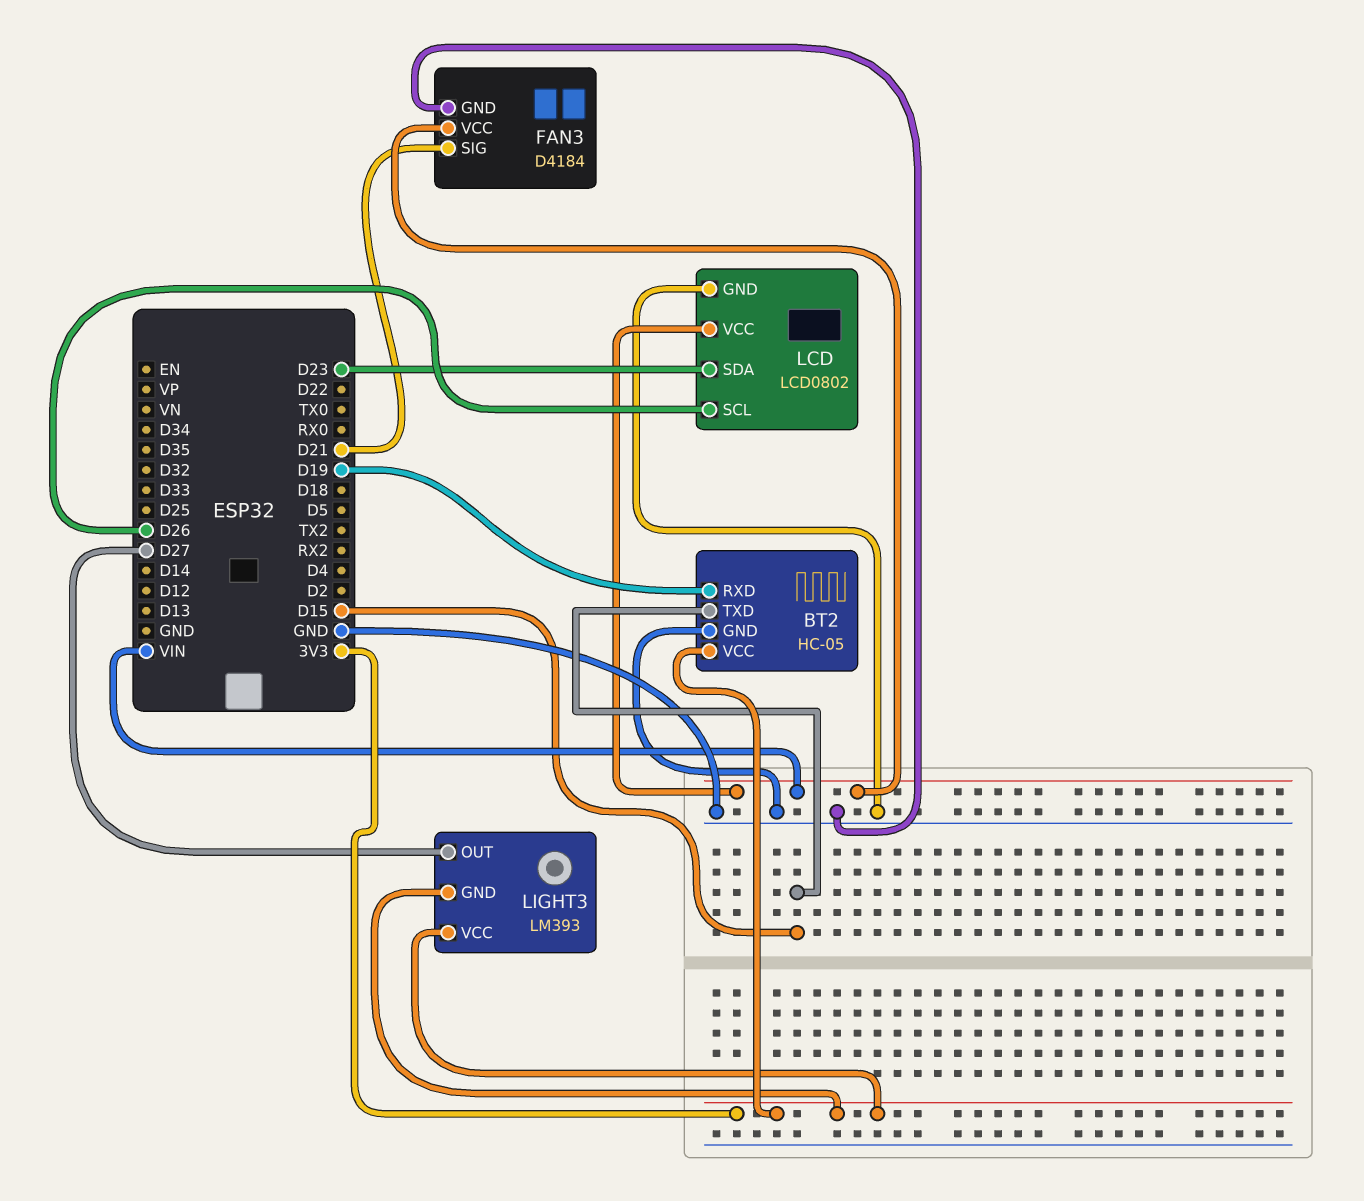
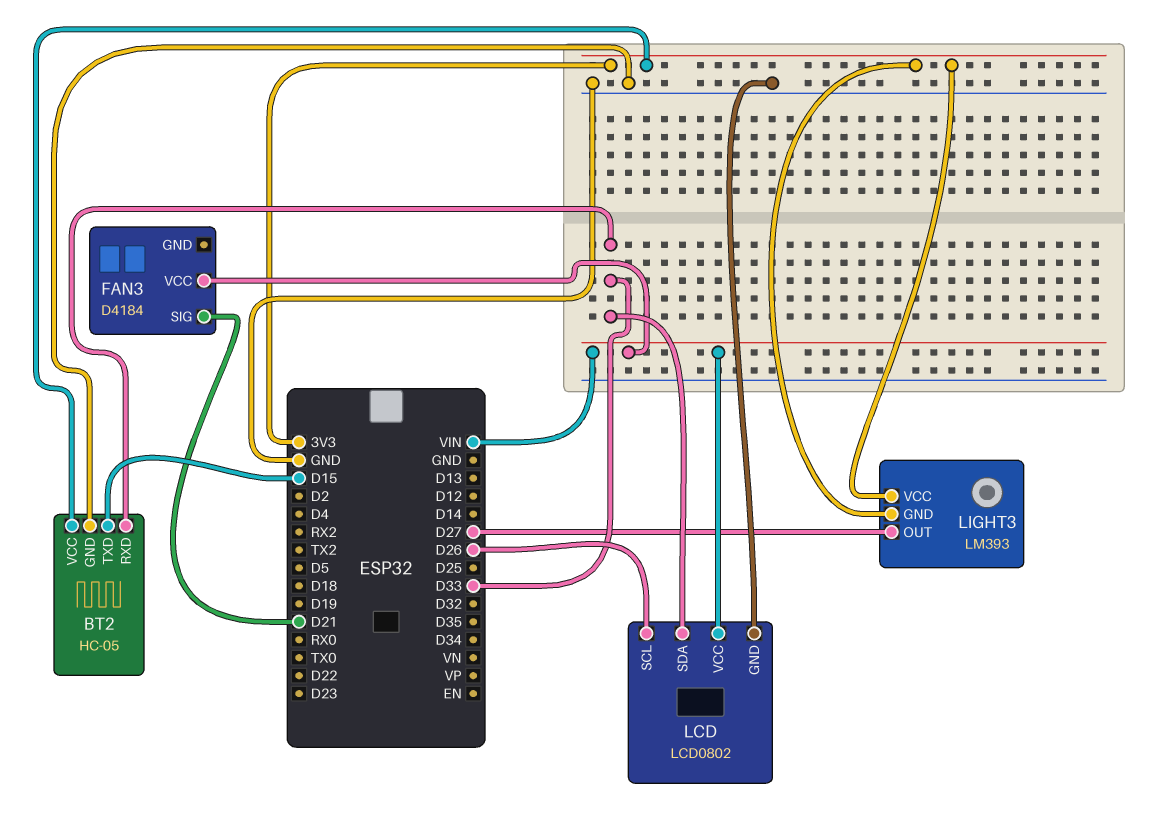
BT2 pin RXD: D19 -> D33
FAN3 pin GND: GND -> none
LCD pin SDA: D23 -> D33

